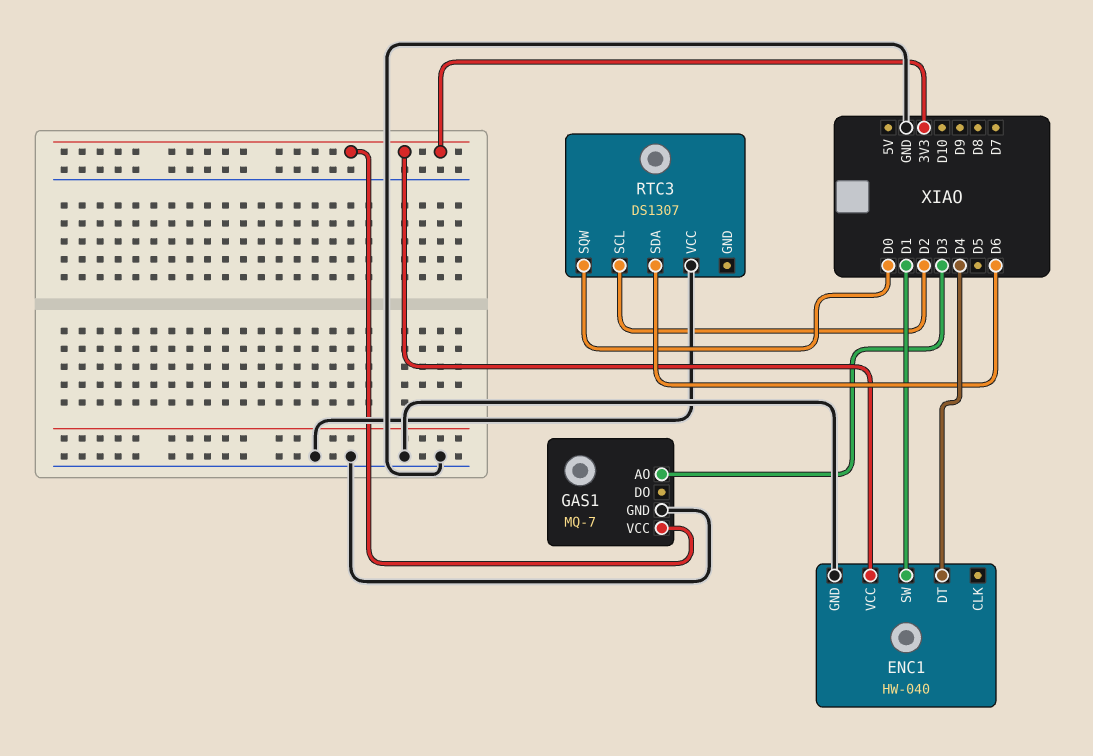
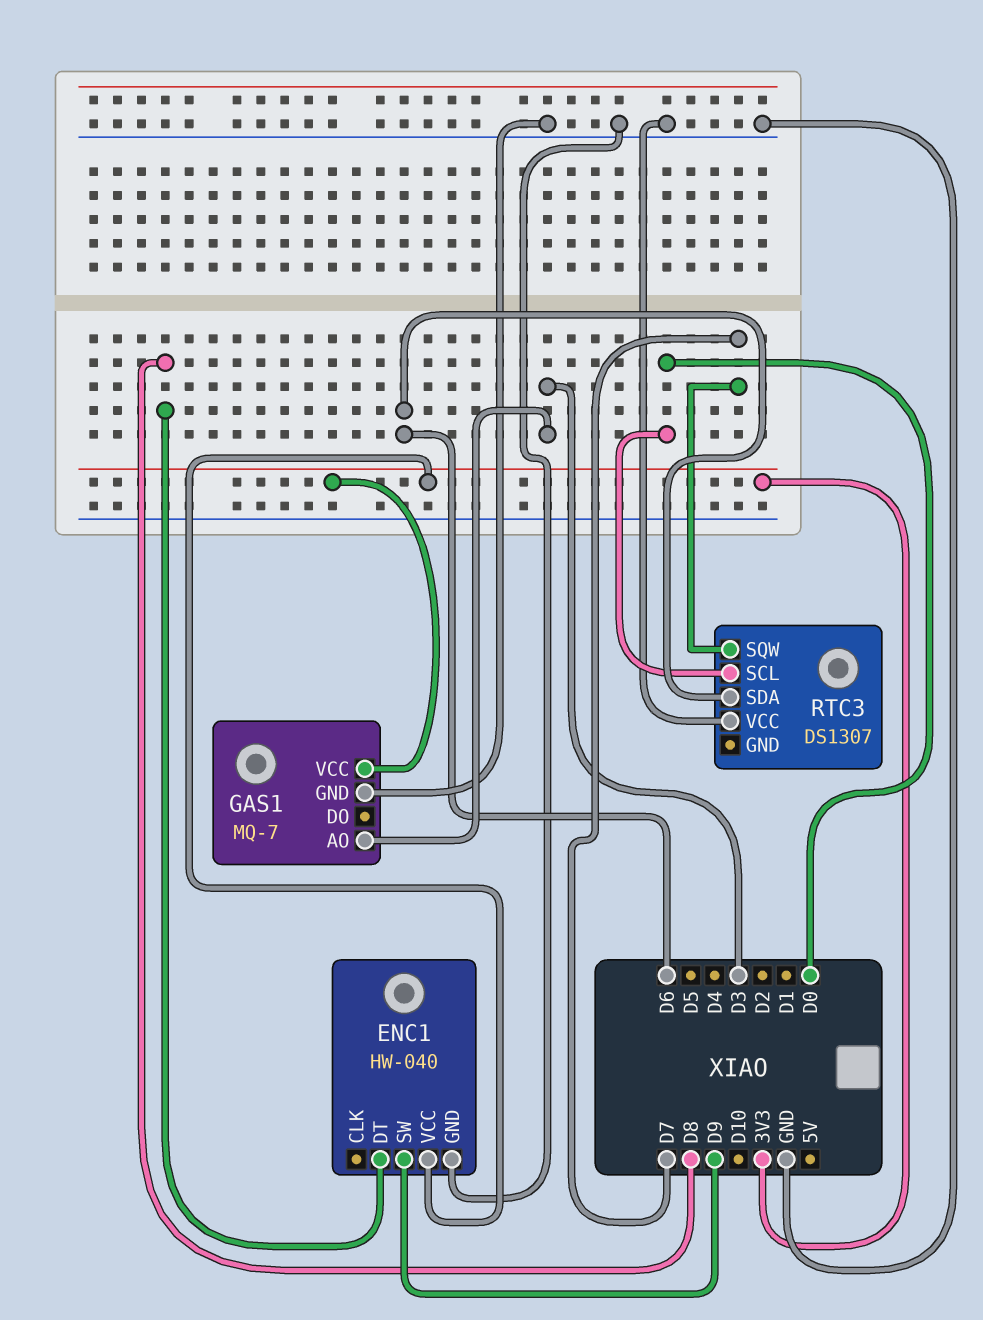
ENC1 pin DT: D4 -> D8
ENC1 pin SW: D1 -> D9
RTC3 pin SCL: D2 -> D0
RTC3 pin SQW: D0 -> D7

